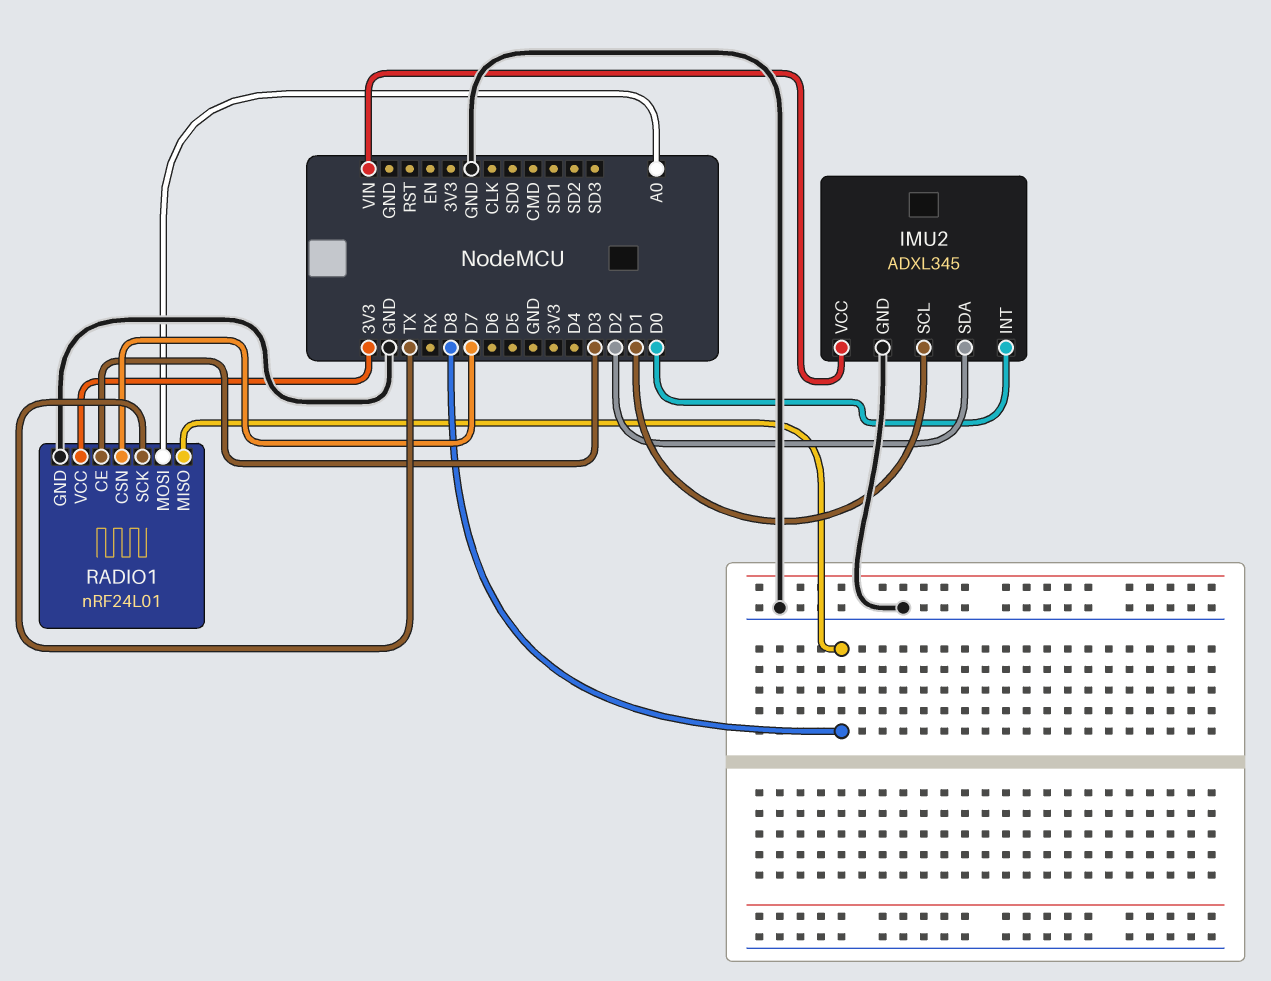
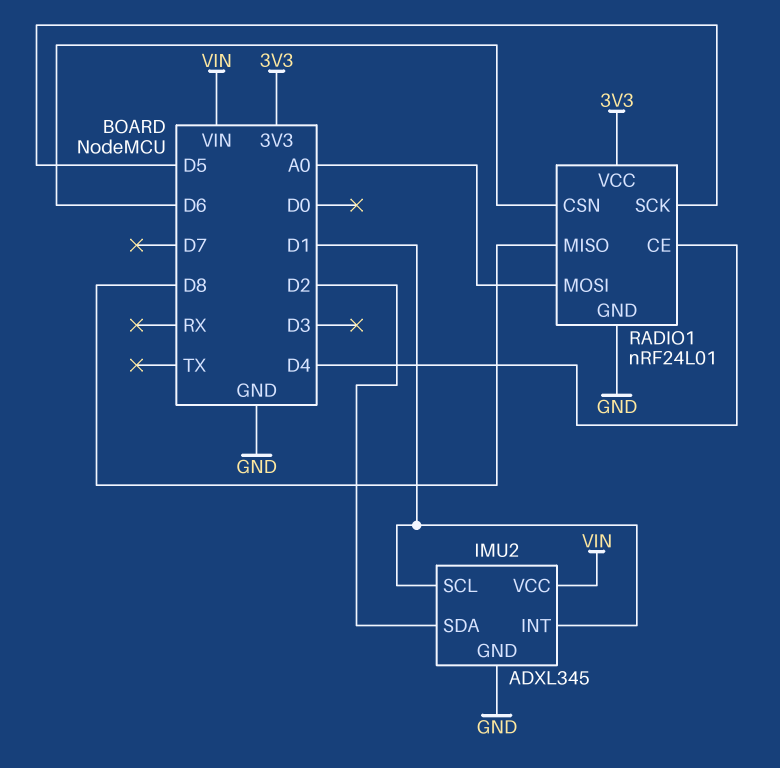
IMU2 pin INT: D0 -> D1
RADIO1 pin CE: D3 -> D4
RADIO1 pin CSN: D7 -> D6
RADIO1 pin SCK: TX -> D5

